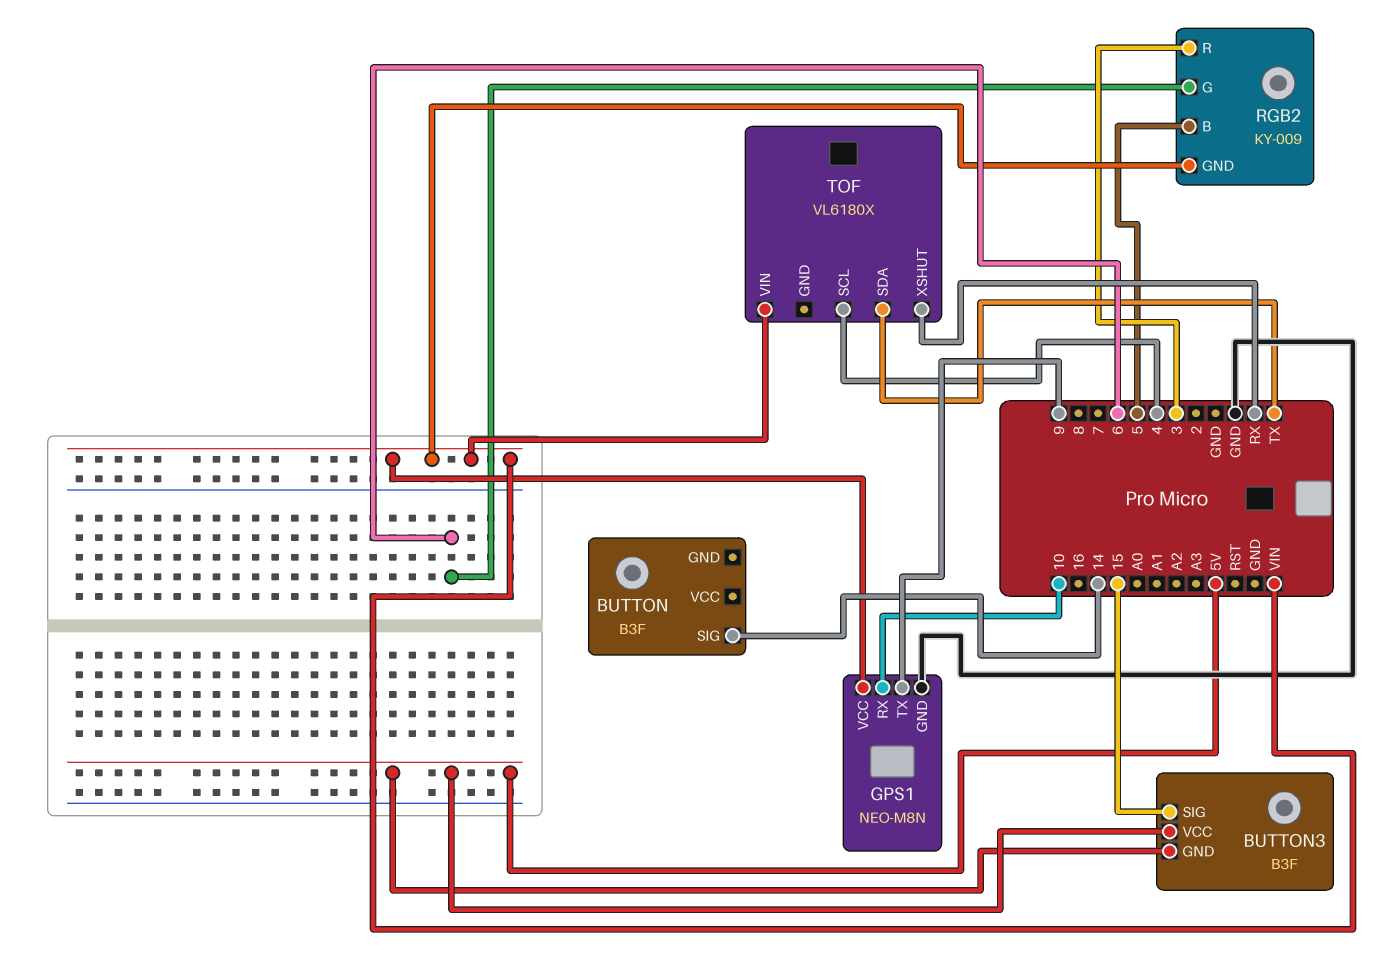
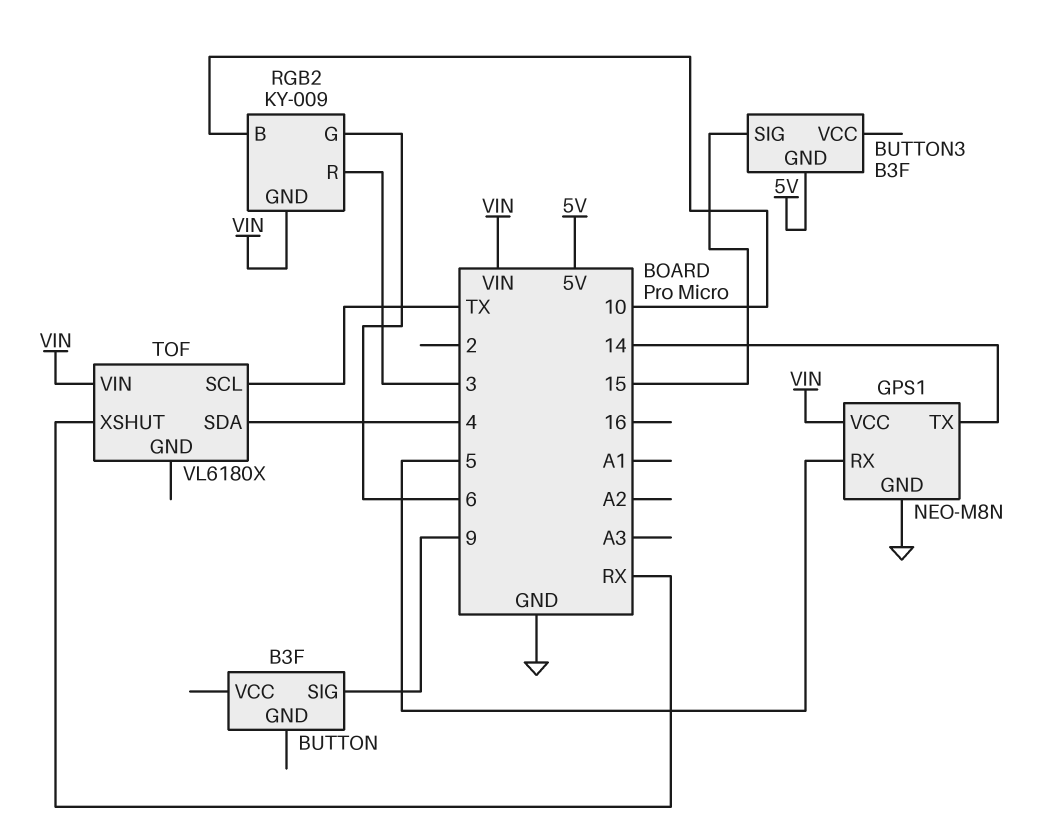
BUTTON pin SIG: 14 -> 9
BUTTON3 pin VCC: 5V -> none
GPS1 pin RX: 10 -> 5
GPS1 pin TX: 9 -> 14
RGB2 pin B: 5 -> 10
TOF pin SCL: 4 -> TX
TOF pin SDA: TX -> 4

